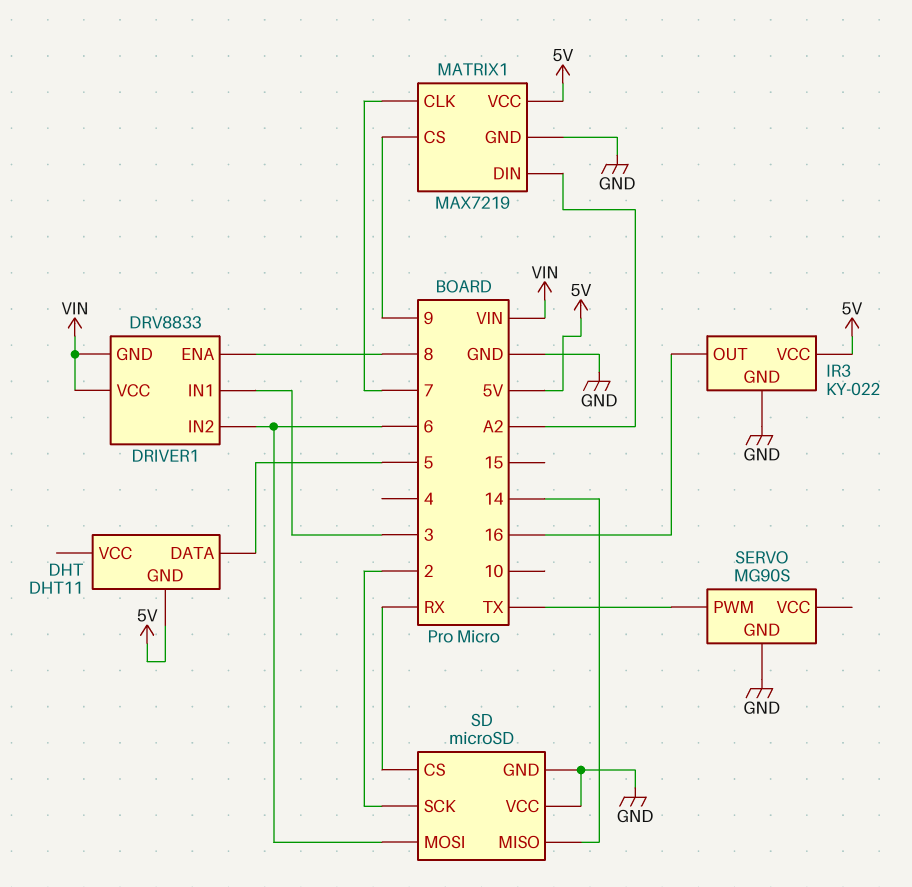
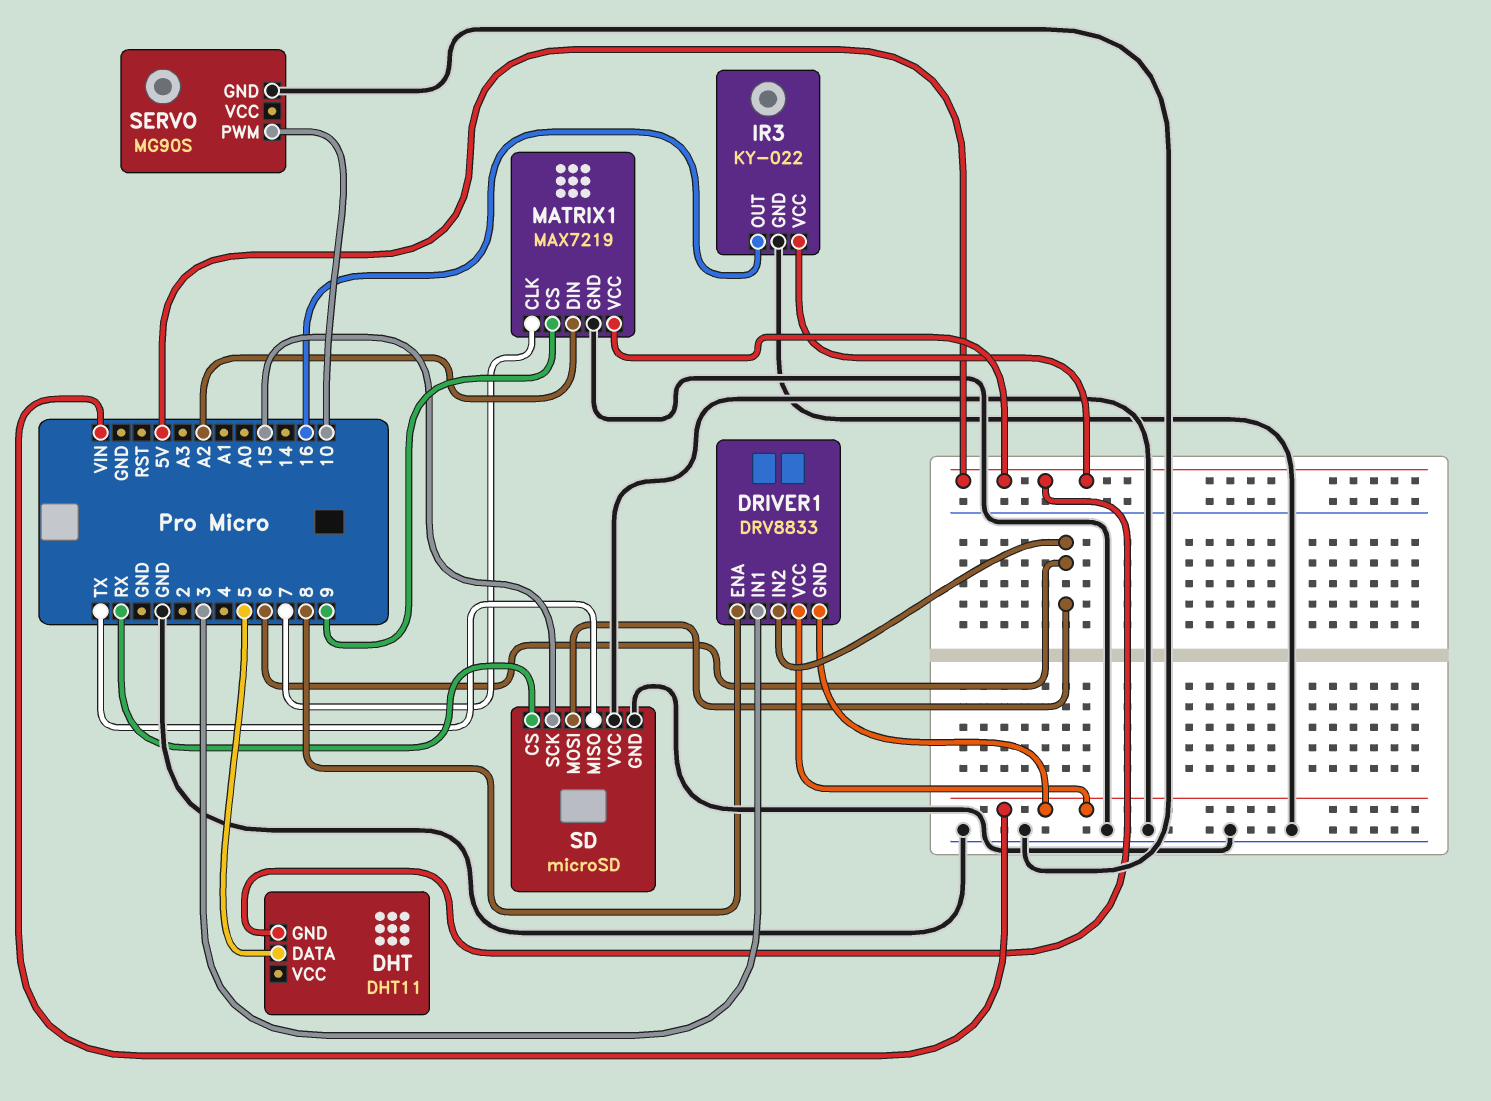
SD pin MISO: 14 -> TX
SD pin SCK: 2 -> 15
SERVO pin PWM: TX -> 10

